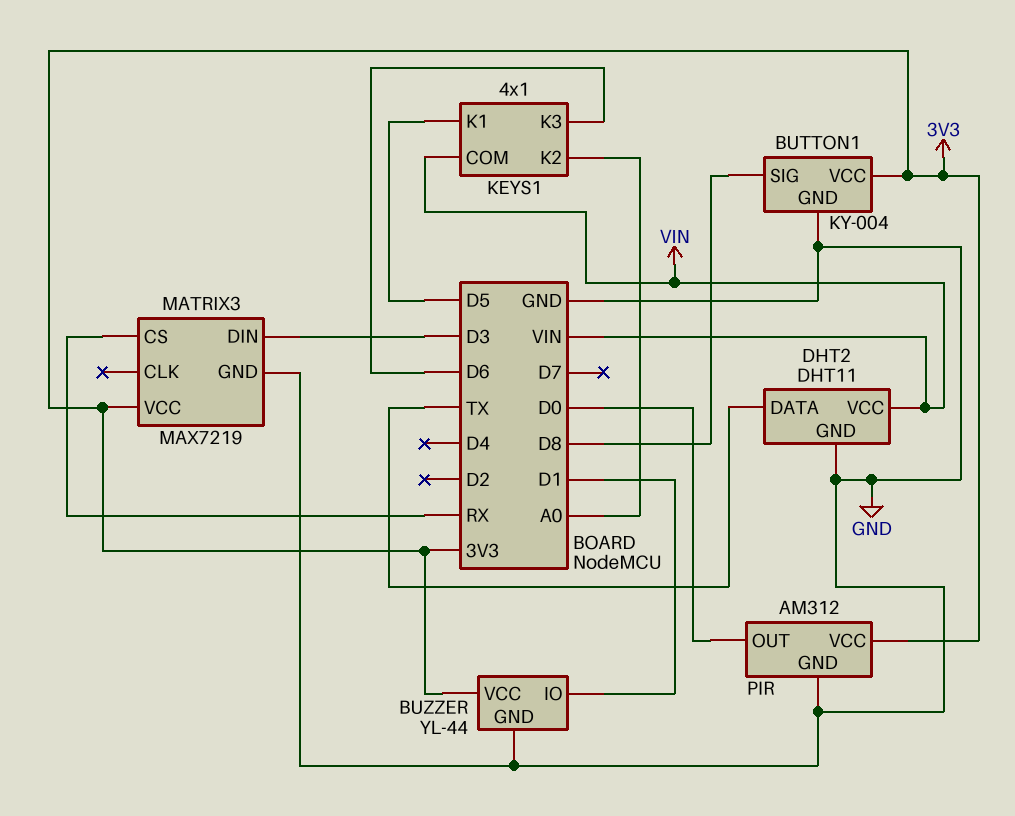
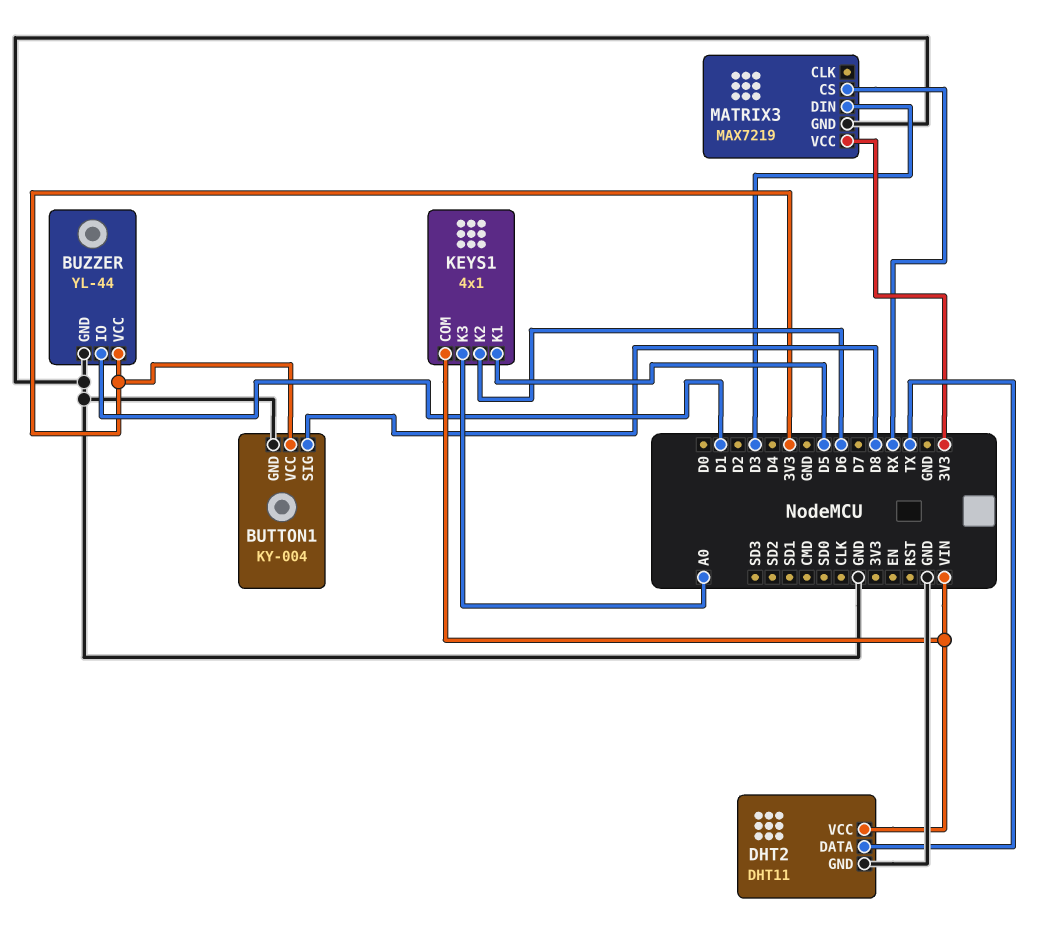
KEYS1 pin K2: A0 -> D6
KEYS1 pin K3: D6 -> A0
PIR: AM312 -> none
PIR pin GND: GND -> none
PIR pin OUT: D0 -> none
PIR pin VCC: 3V3 -> none

